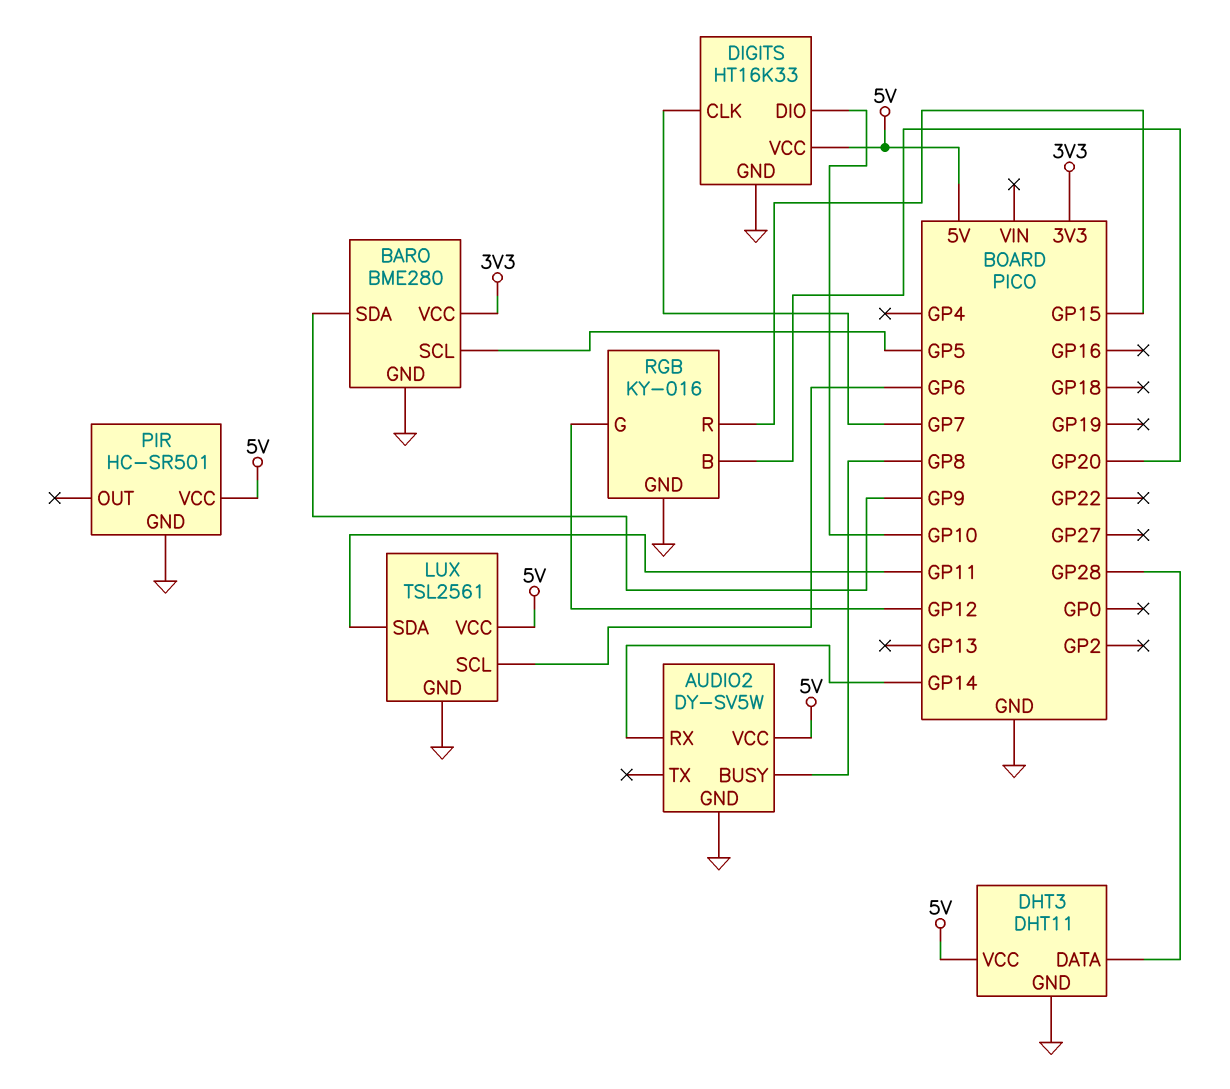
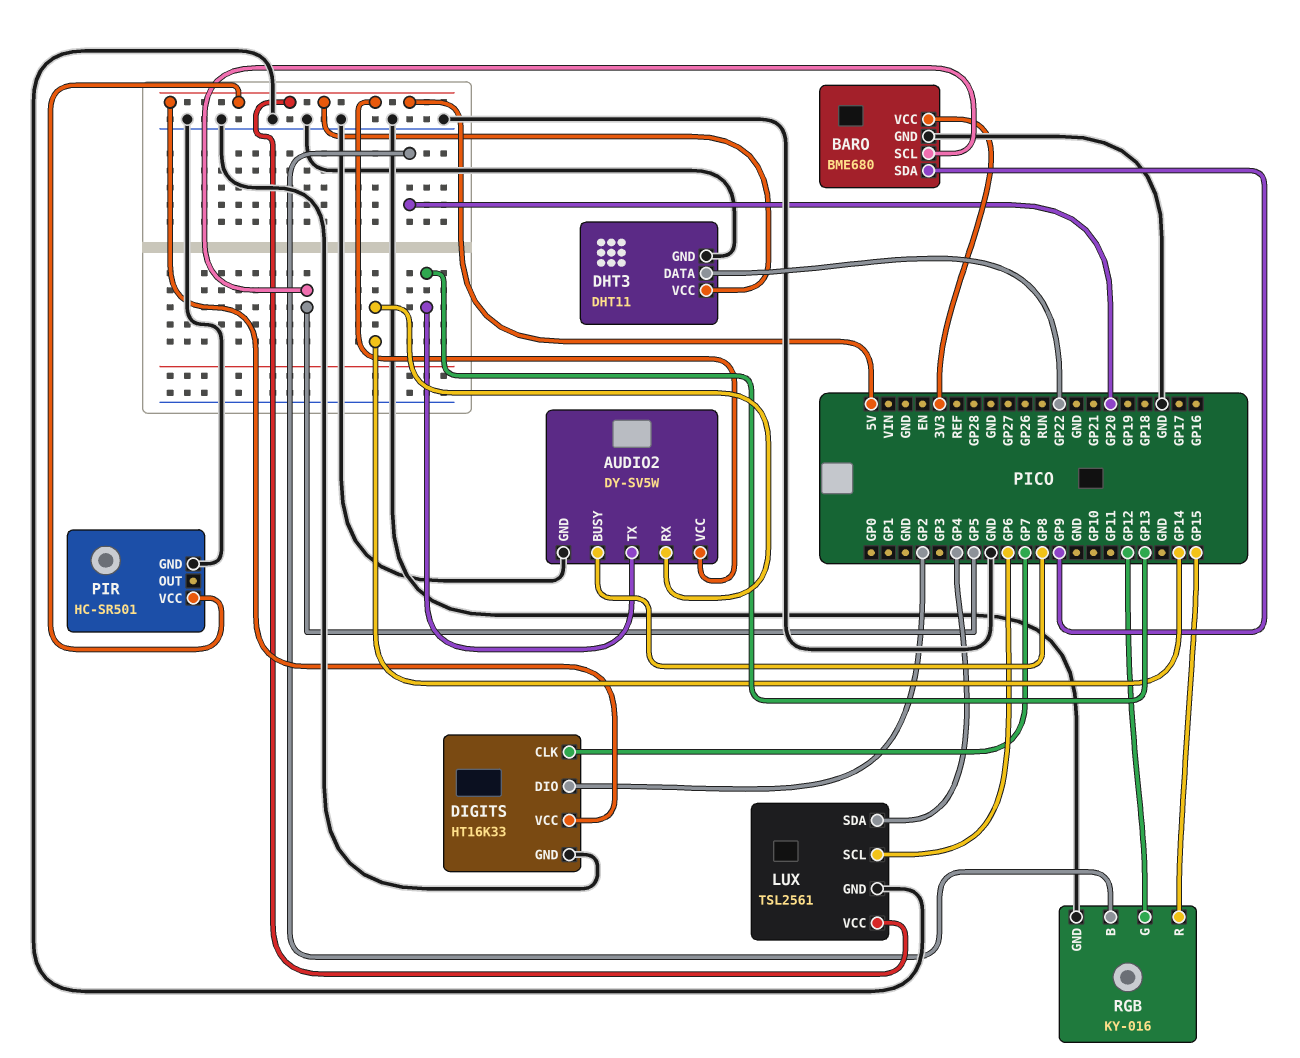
AUDIO2 pin TX: none -> GP13
BARO: BME280 -> BME680
DHT3 pin DATA: GP28 -> GP22
DIGITS pin DIO: GP10 -> GP2
LUX pin SDA: GP11 -> GP4

